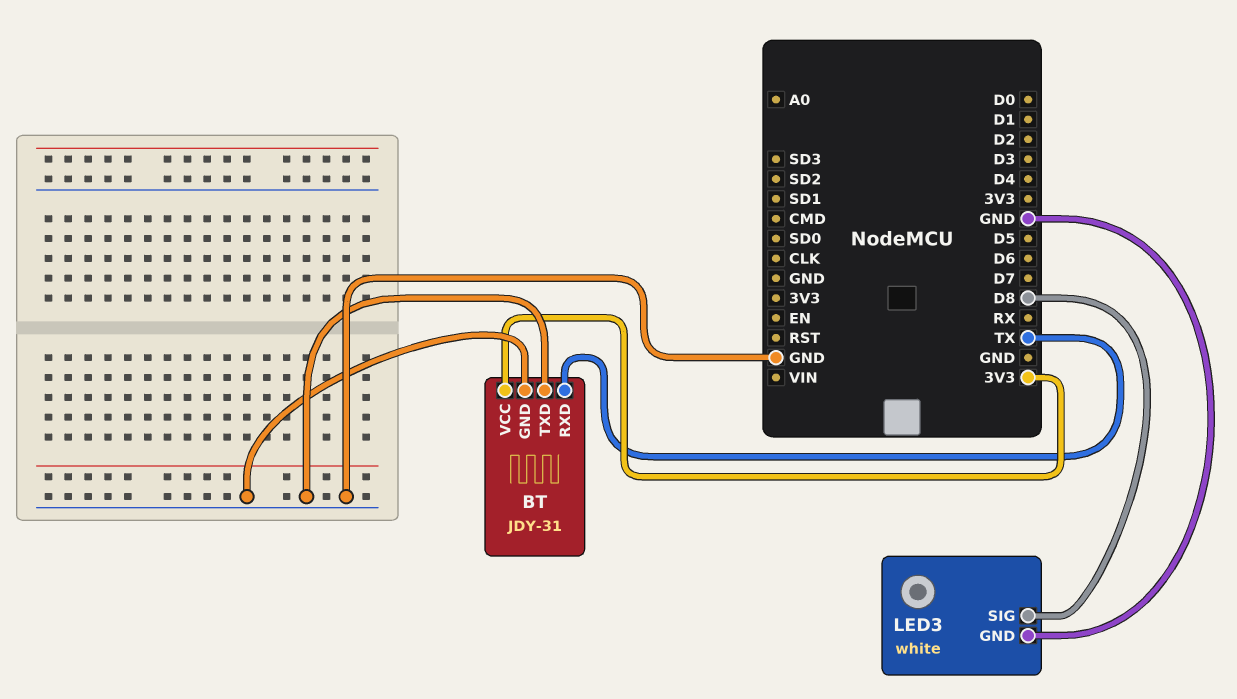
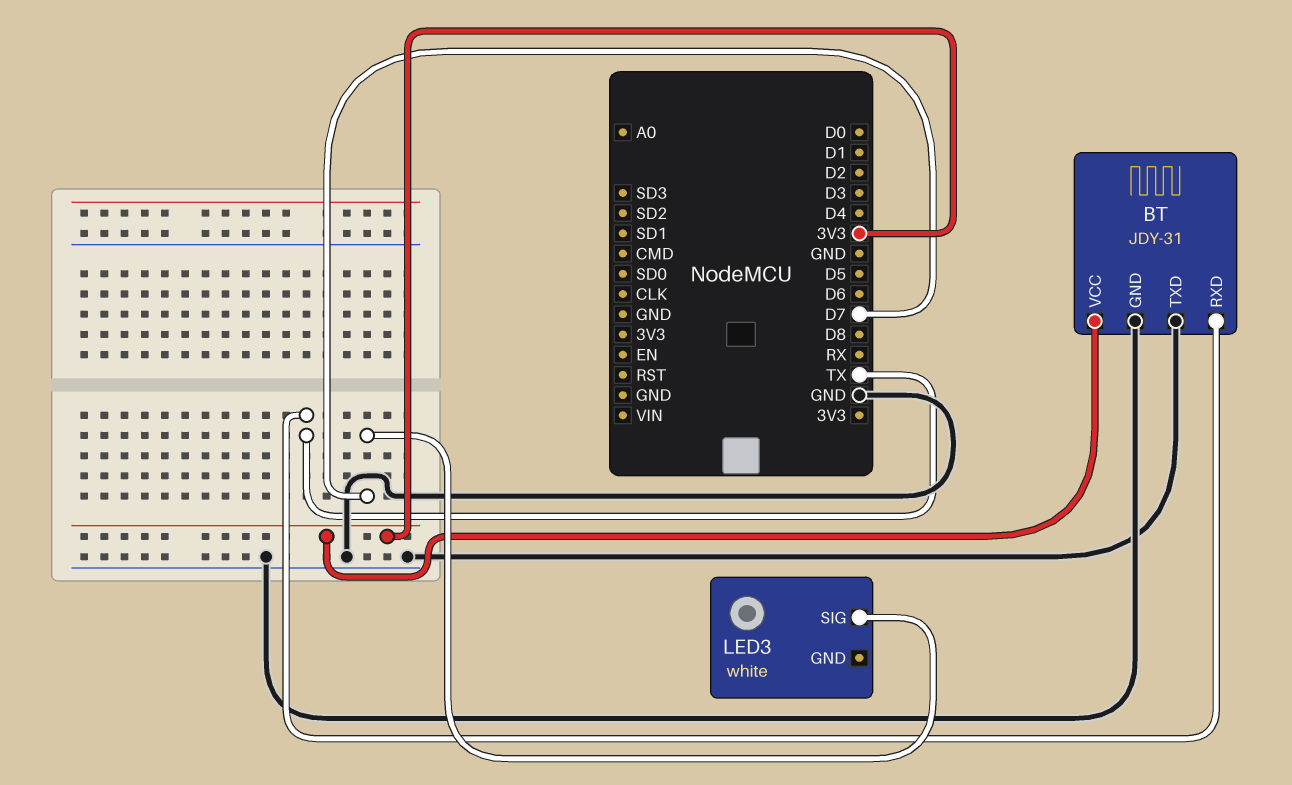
LED3 pin GND: GND -> none
LED3 pin SIG: D8 -> D7

